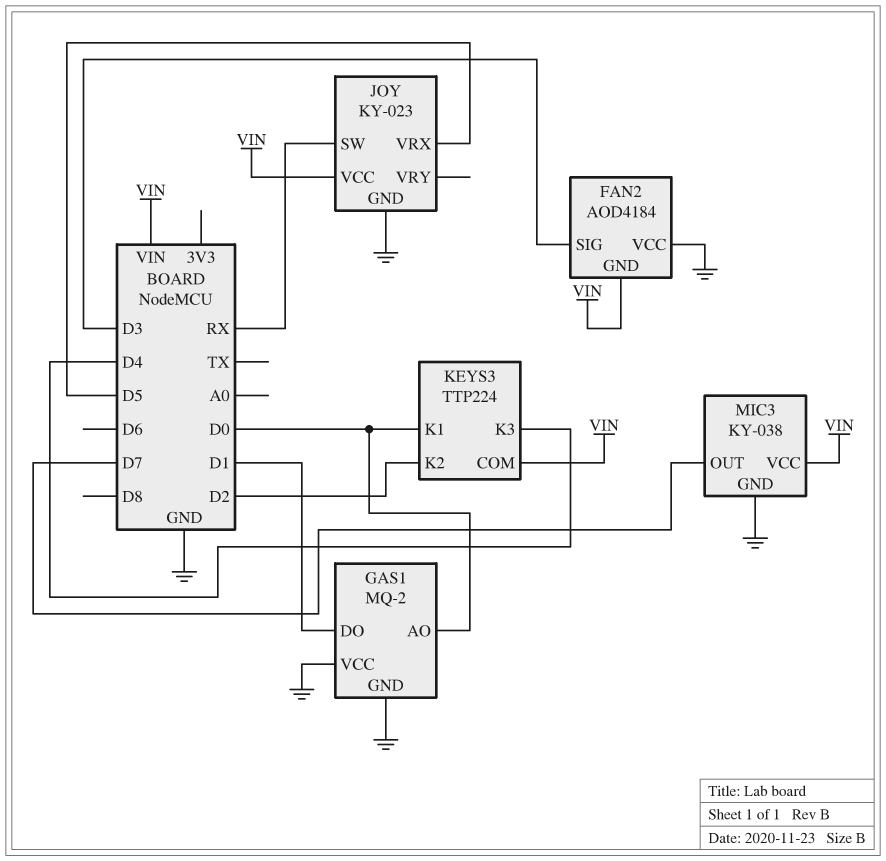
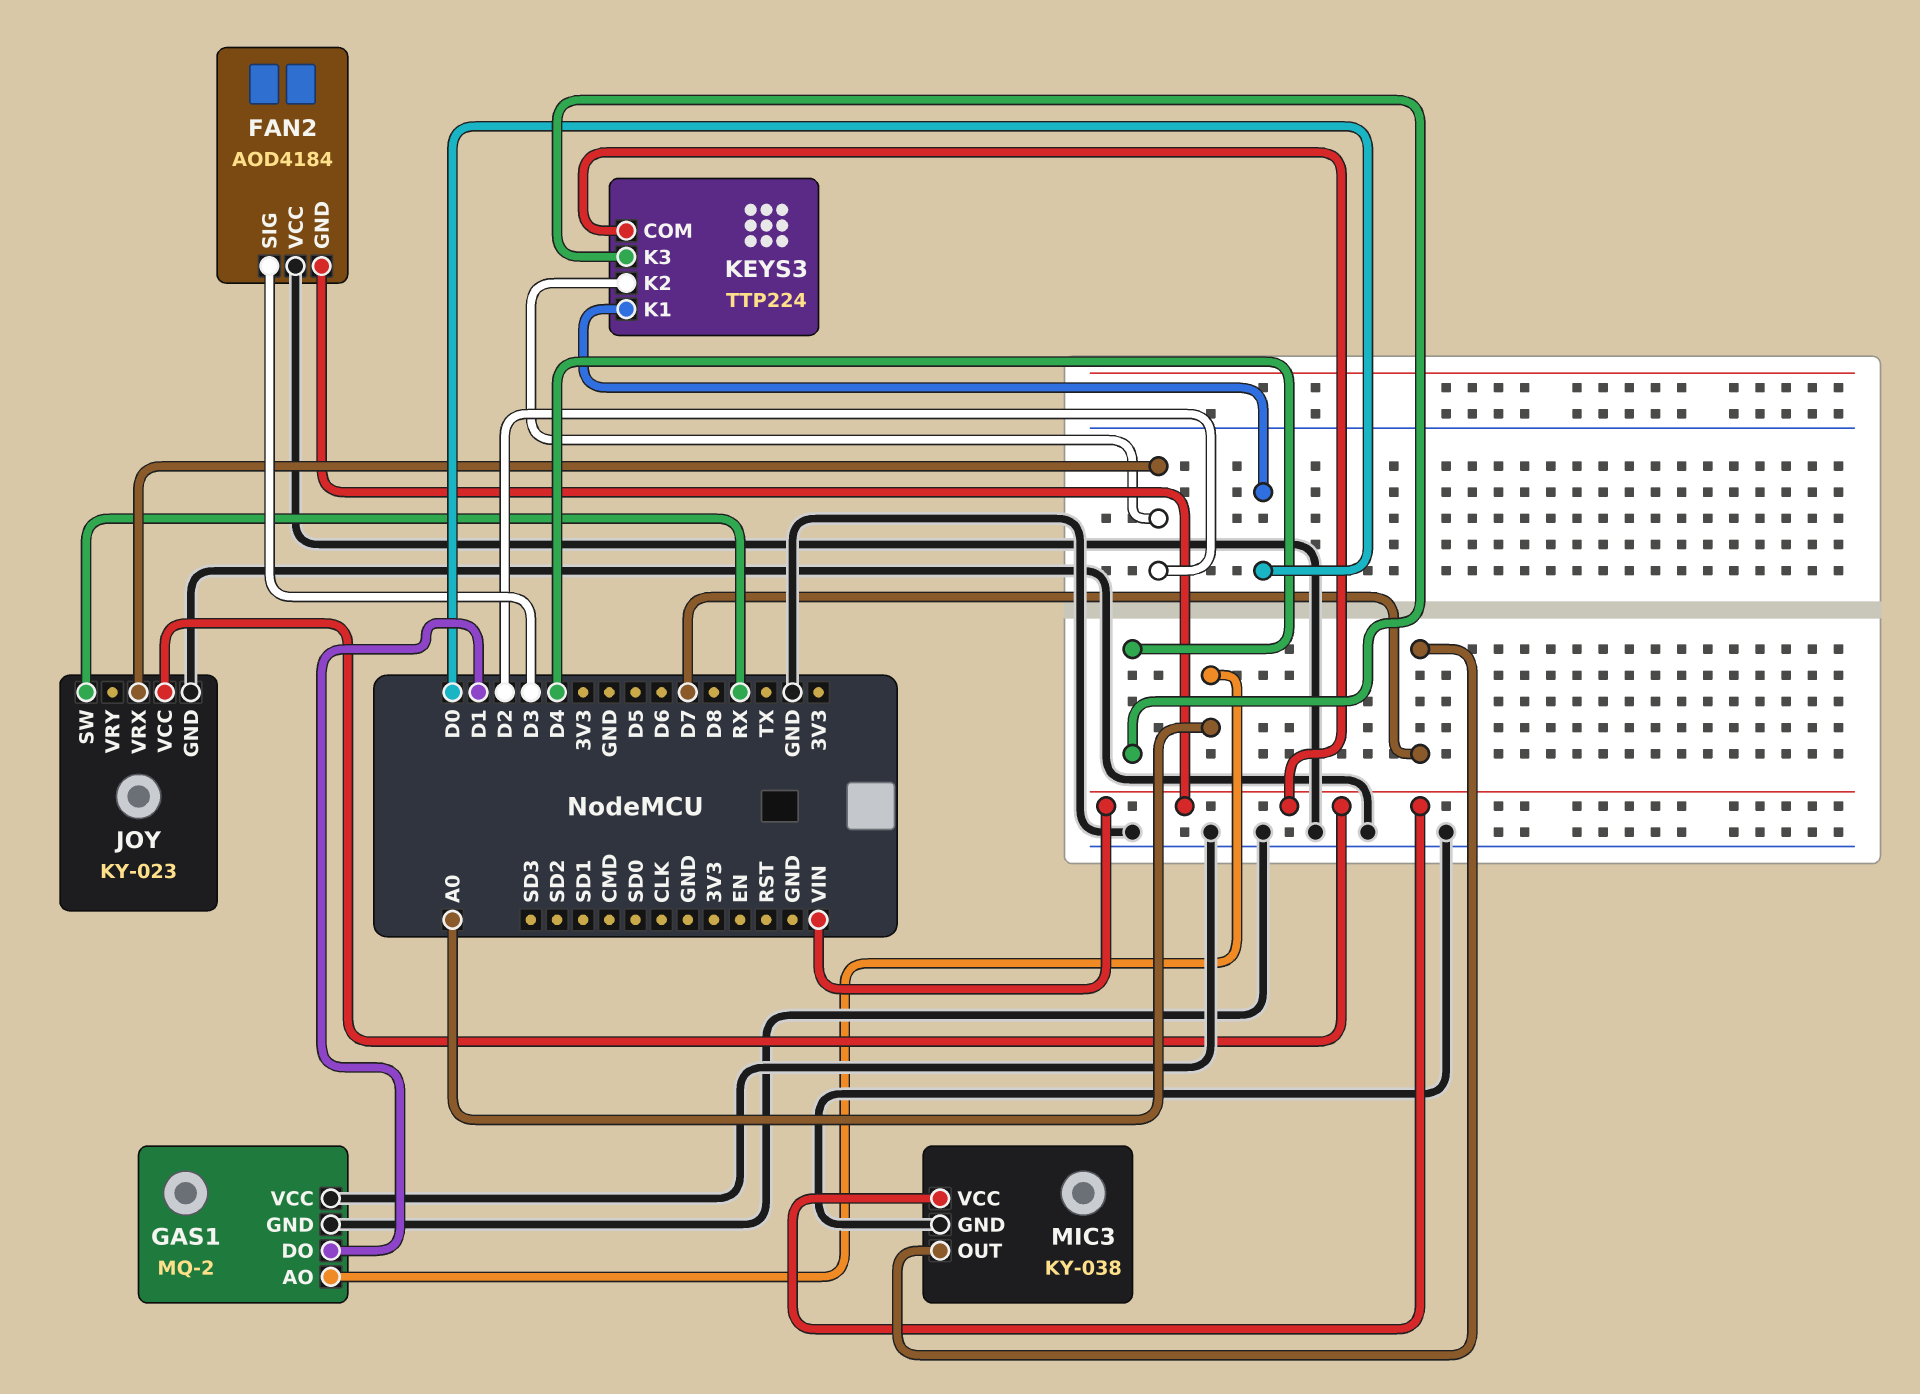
GAS1 pin AO: D0 -> A0
JOY pin VRX: D5 -> D2

